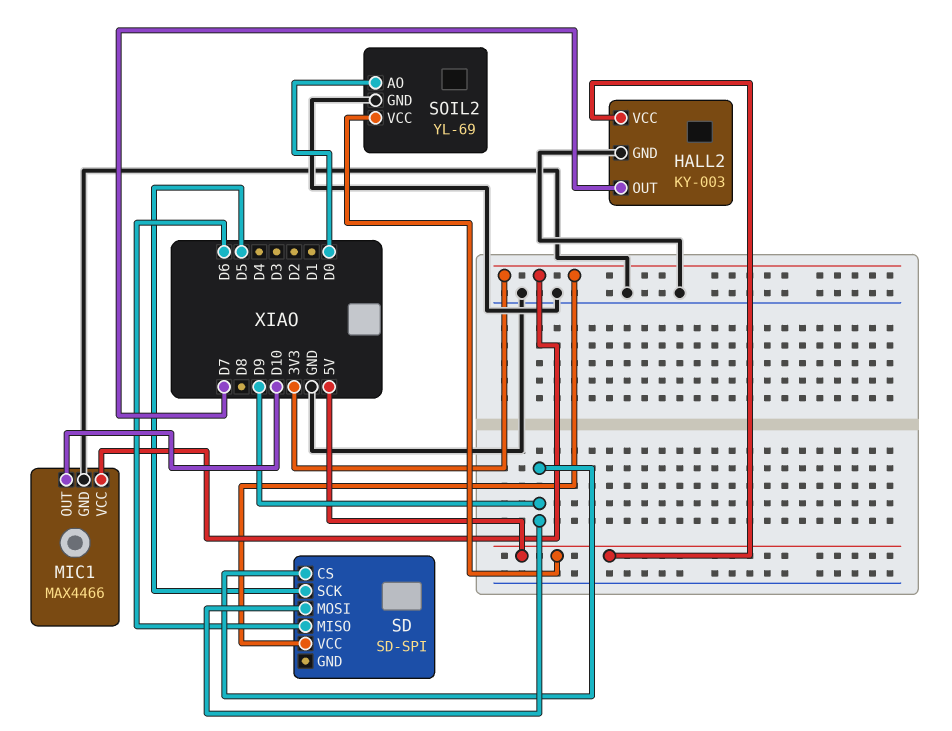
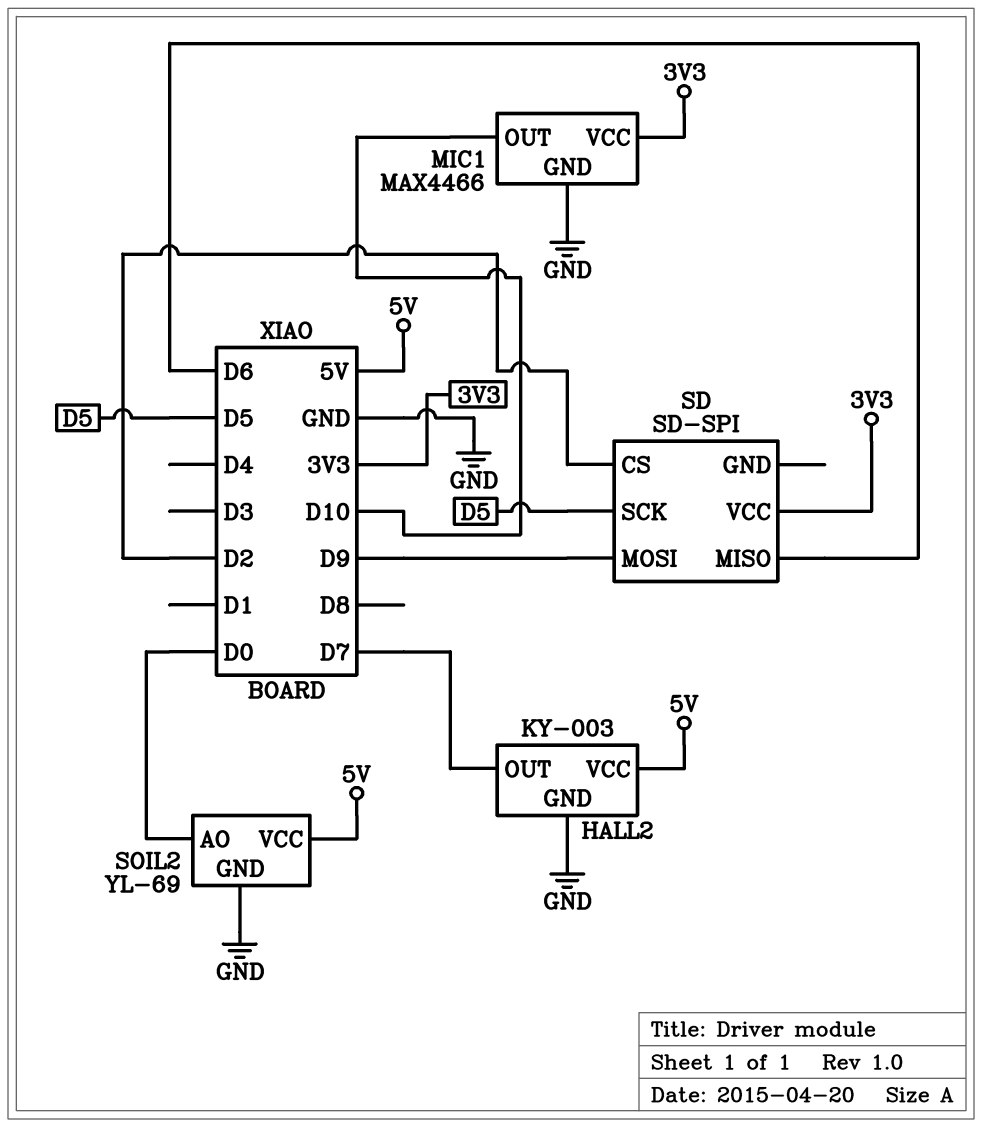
SD pin CS: D9 -> D2

